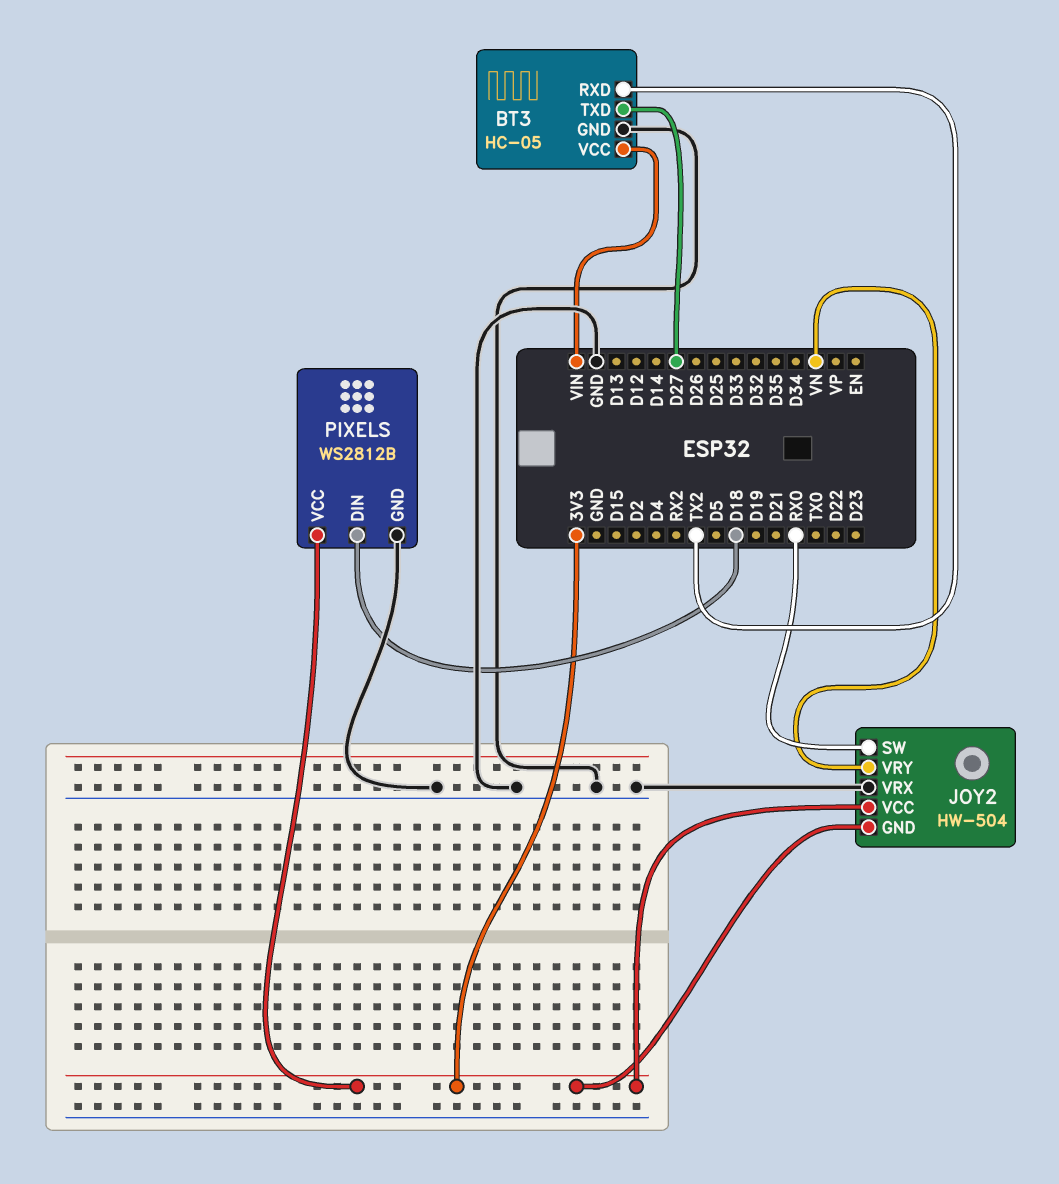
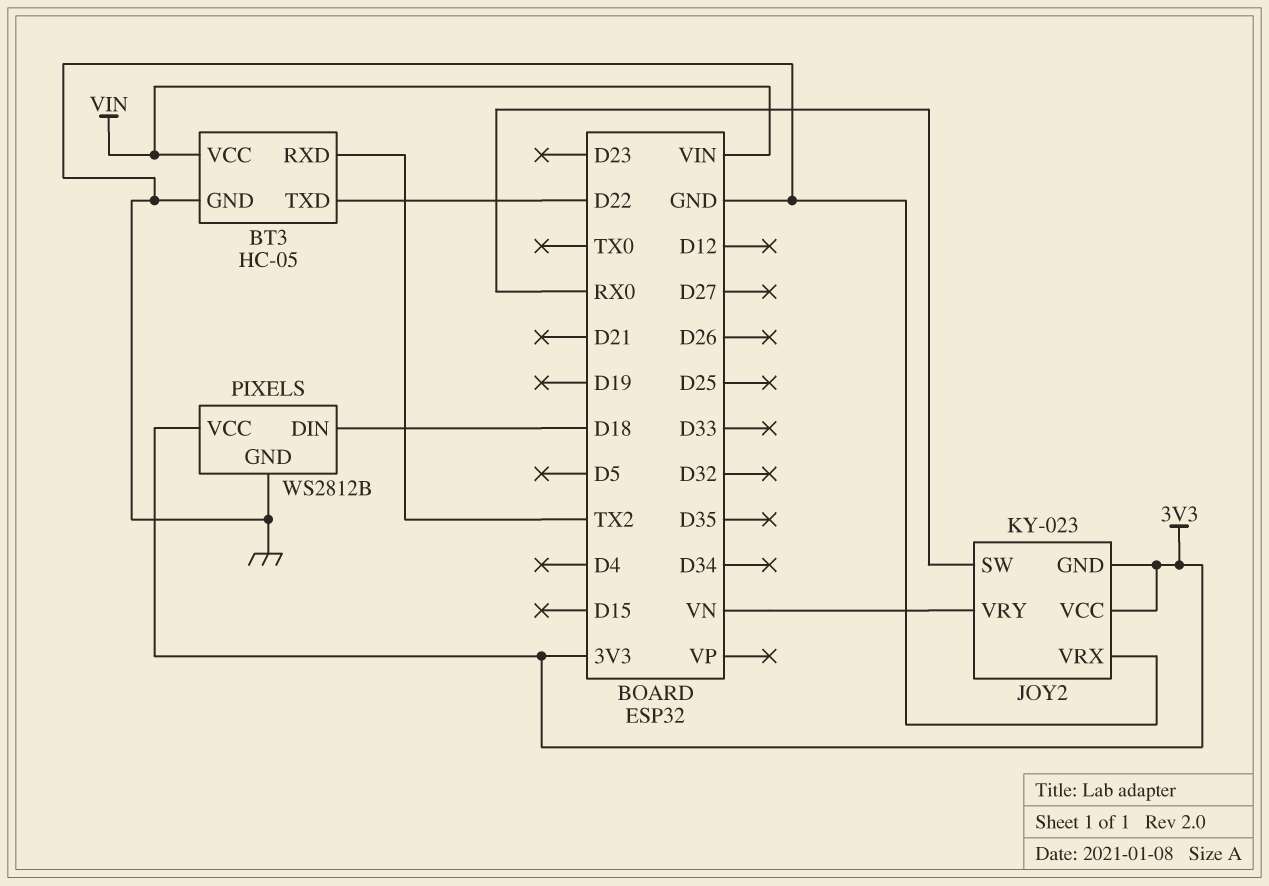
BT3 pin TXD: D27 -> D22
JOY2: HW-504 -> KY-023

